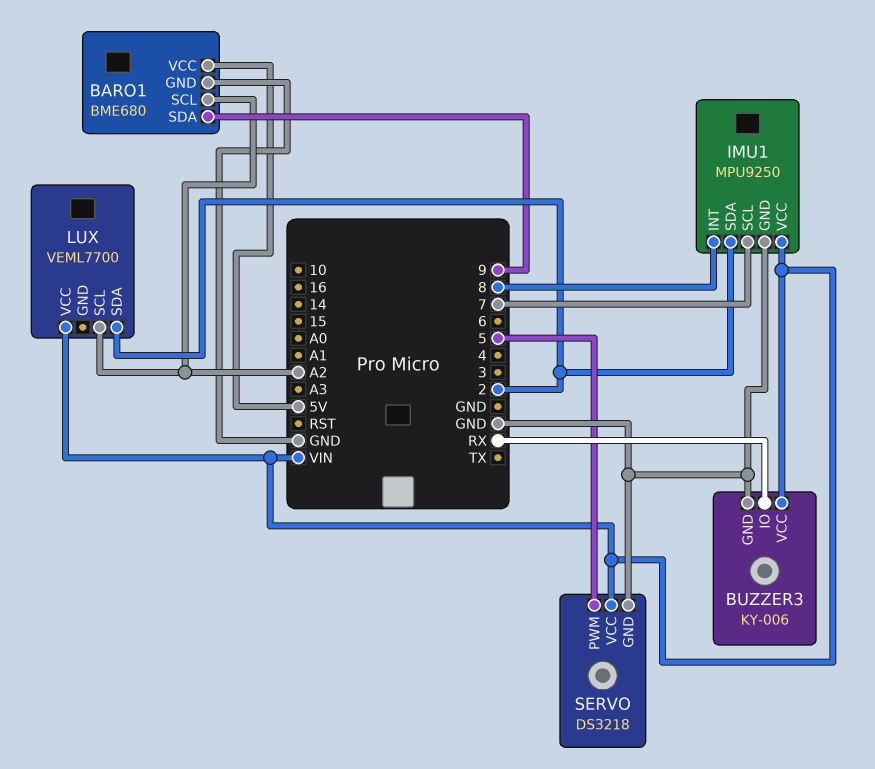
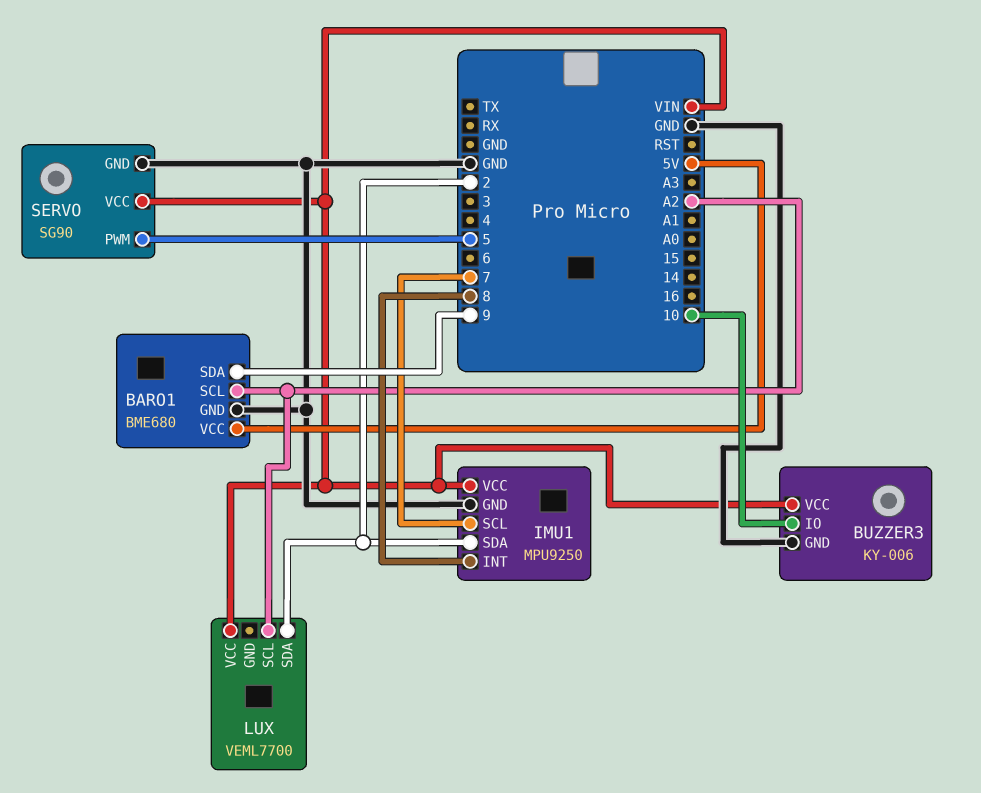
BUZZER3 pin IO: RX -> 10
SERVO: DS3218 -> SG90

